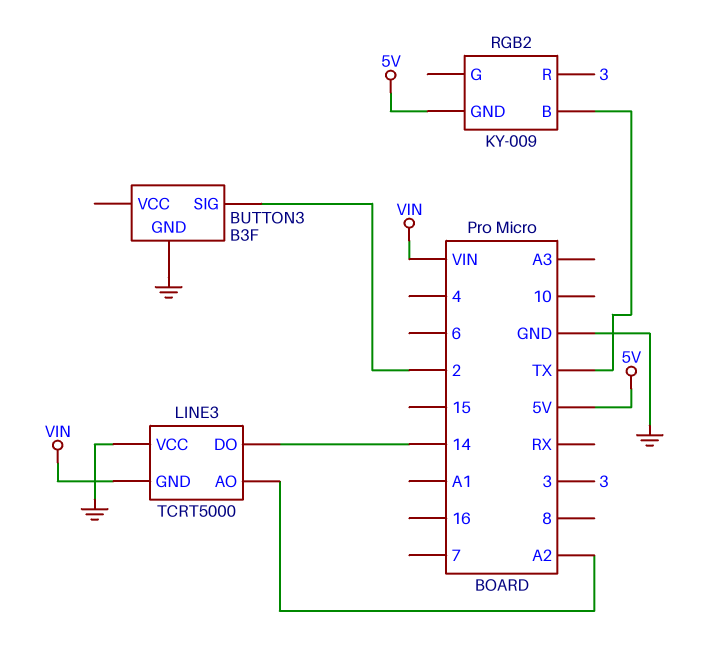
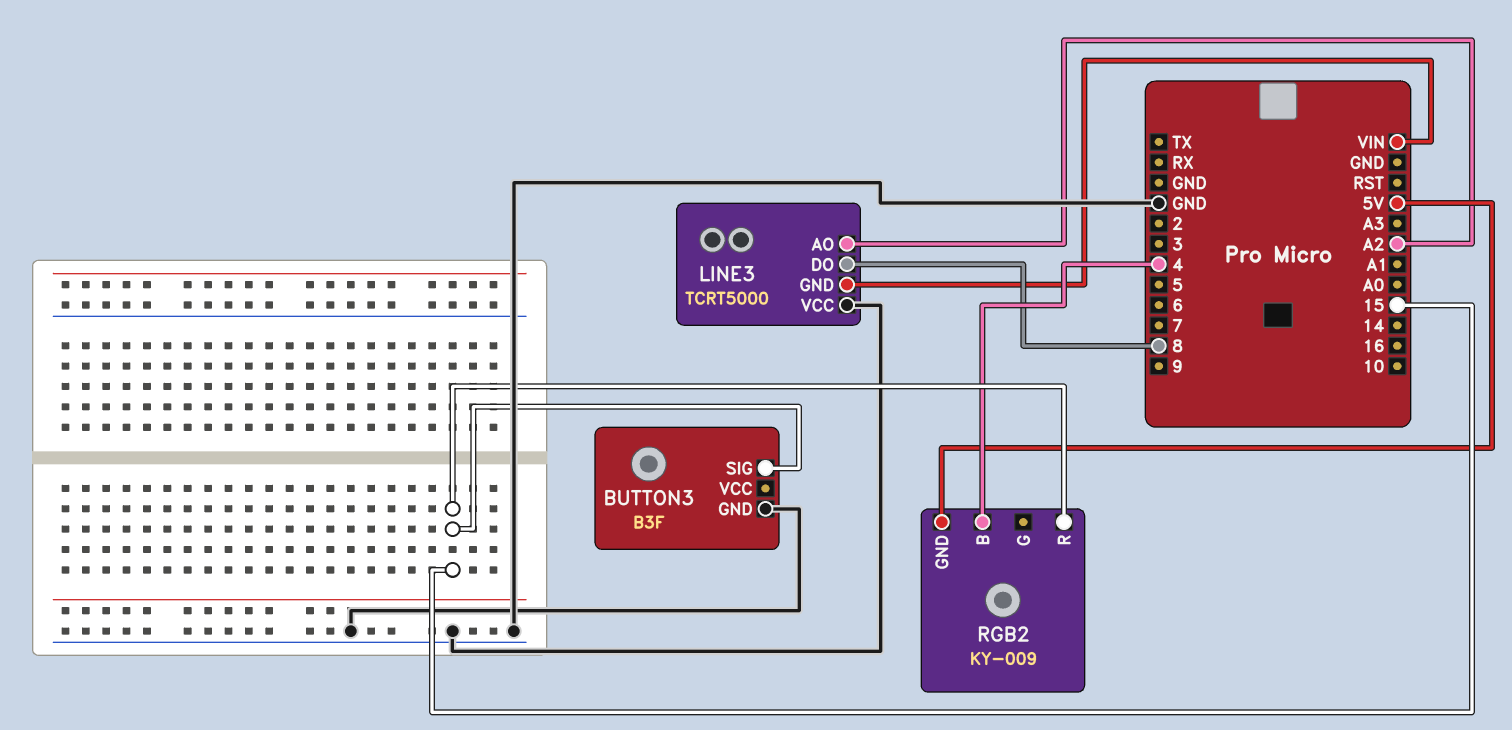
BUTTON3 pin SIG: 2 -> 15
LINE3 pin DO: 14 -> 8
RGB2 pin B: TX -> 4
RGB2 pin R: 3 -> 15

